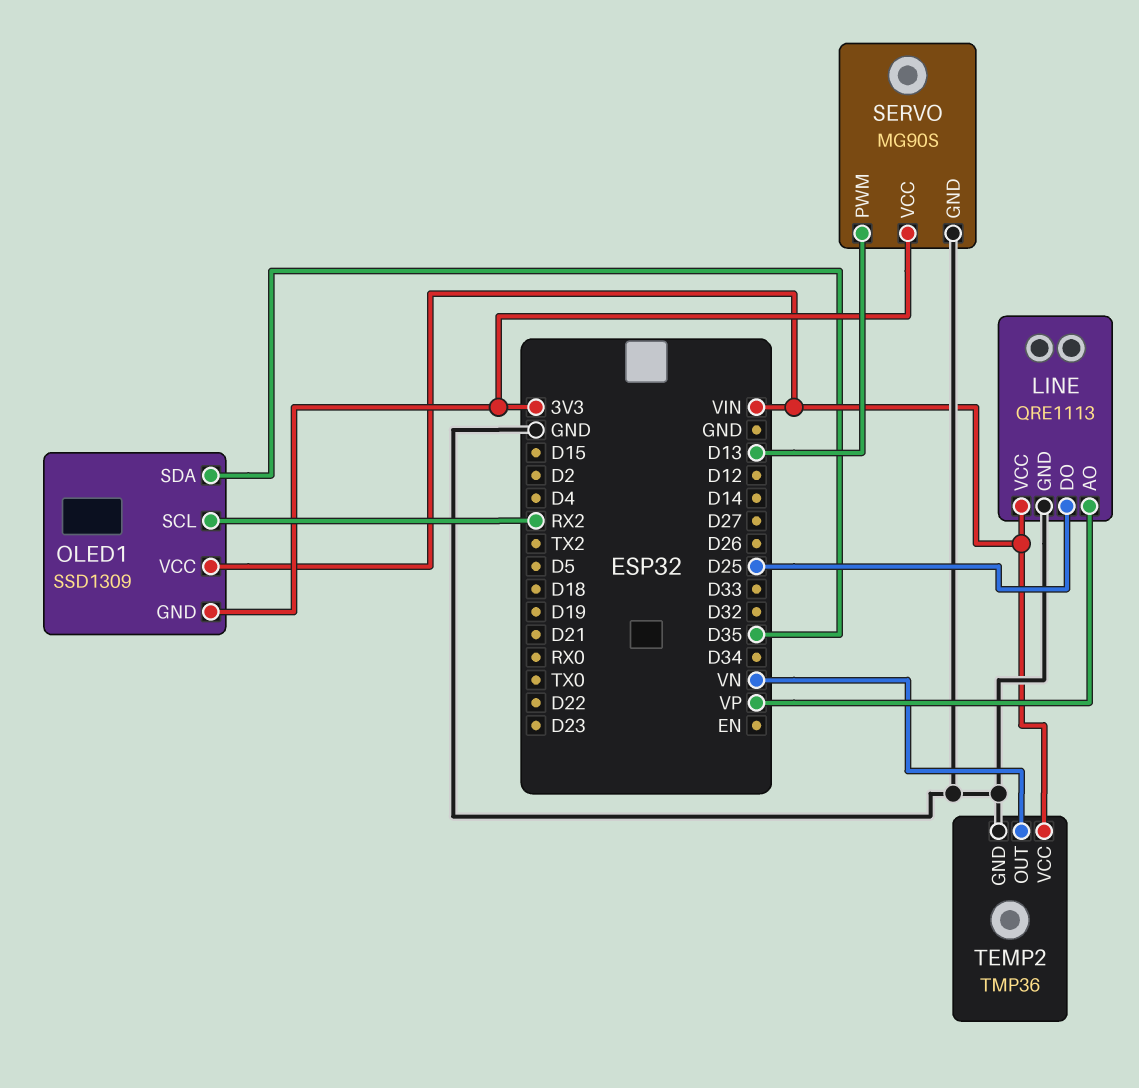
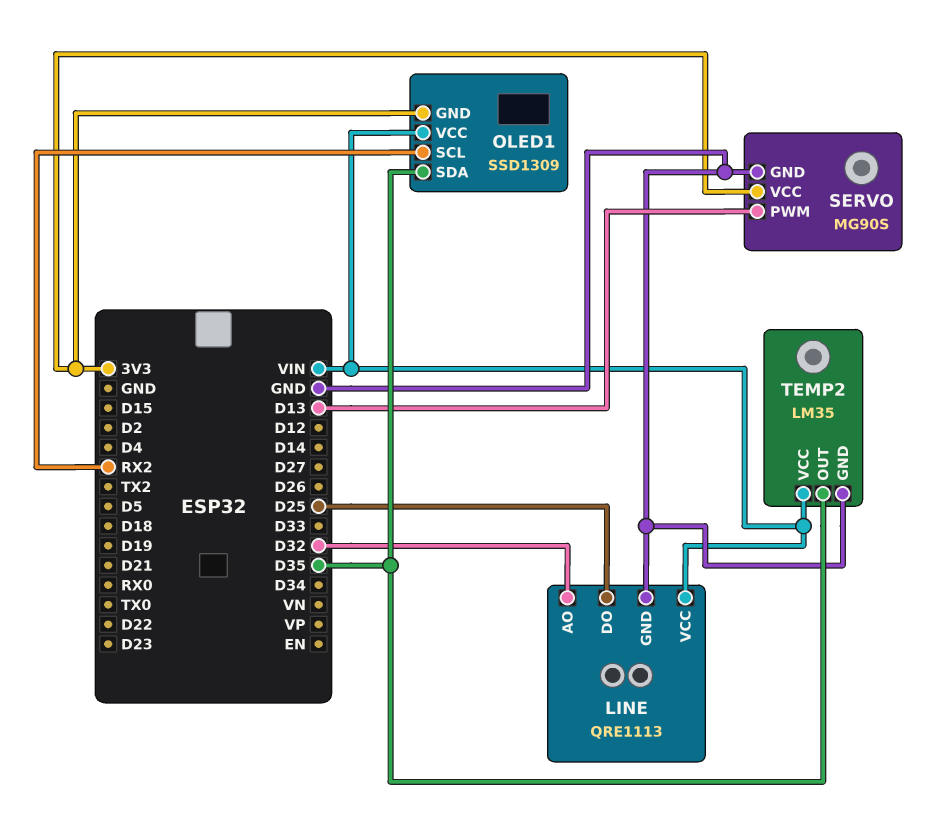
LINE pin AO: VP -> D32
TEMP2: TMP36 -> LM35
TEMP2 pin OUT: VN -> D35

